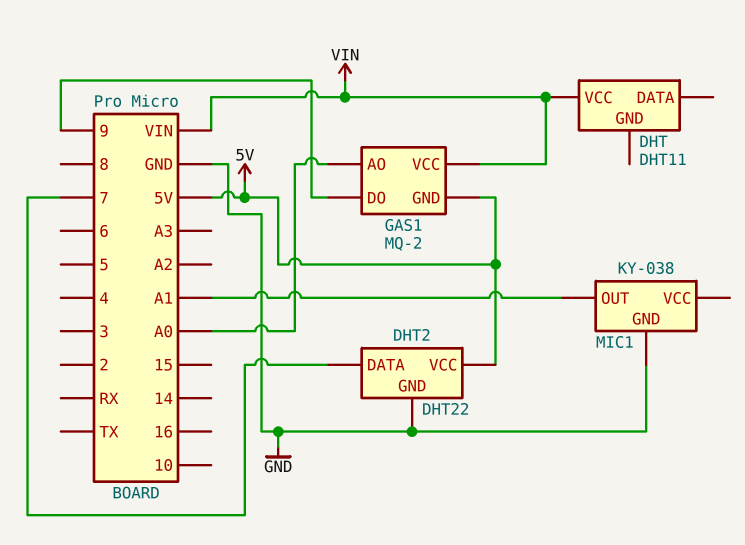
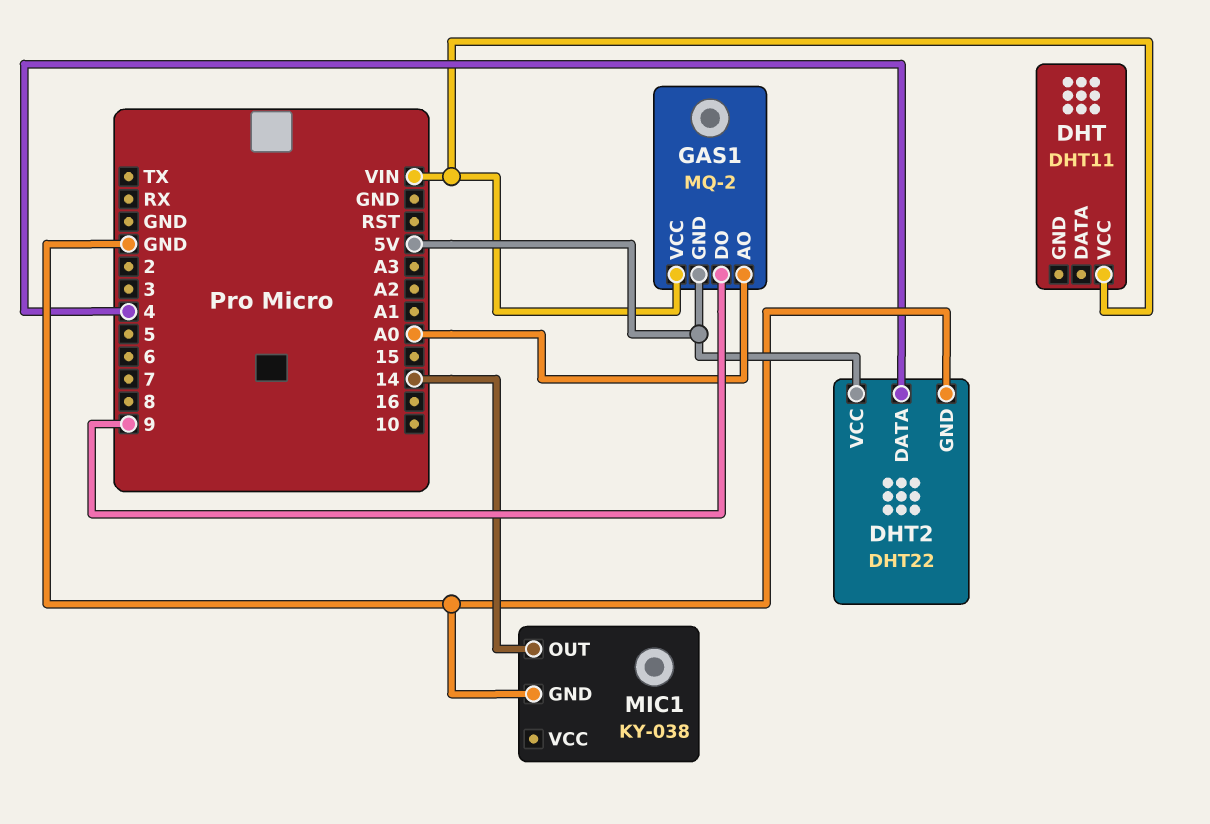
DHT2 pin DATA: 7 -> 4
MIC1 pin OUT: A1 -> 14

